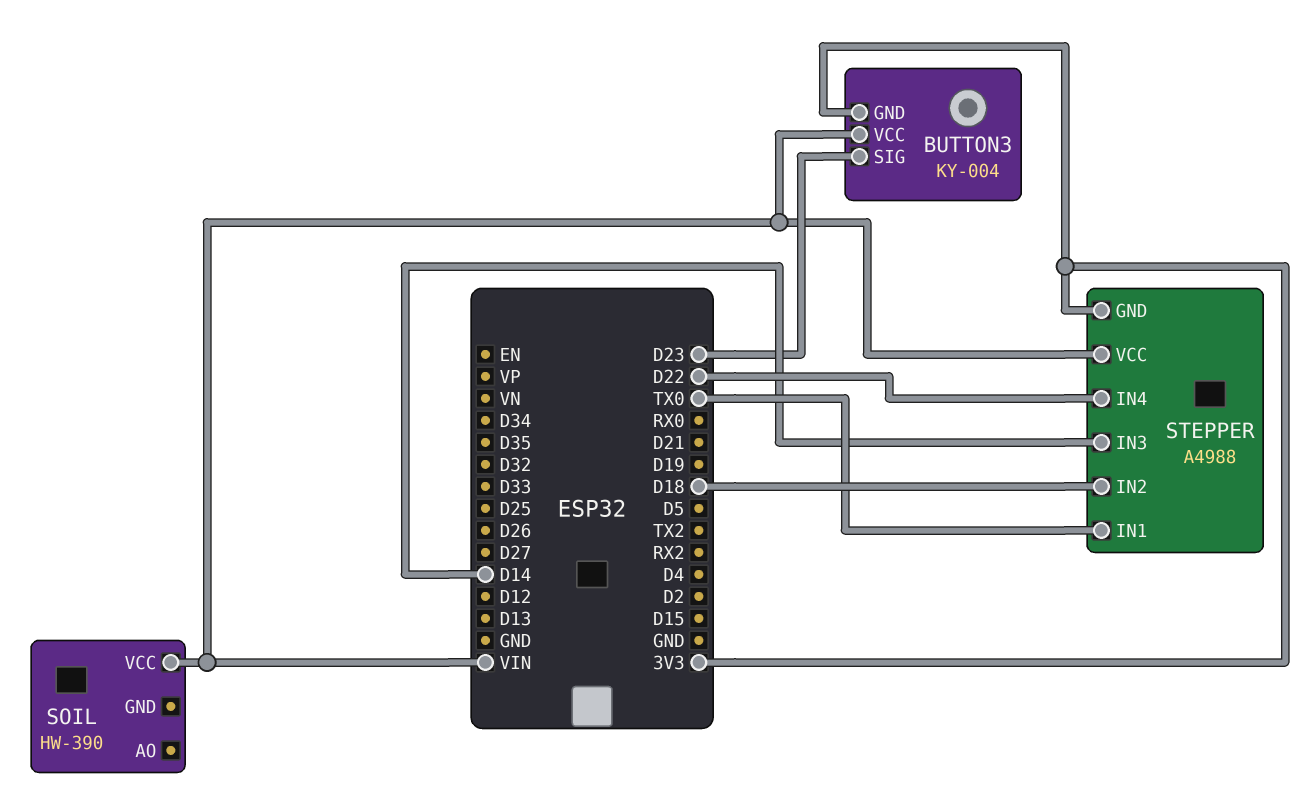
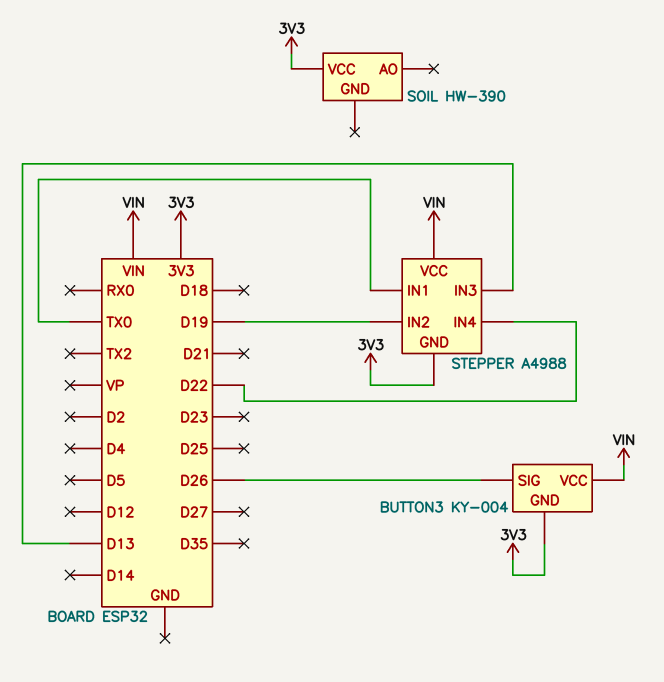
BUTTON3 pin SIG: D23 -> D26
SOIL pin VCC: VIN -> 3V3
STEPPER pin IN2: D18 -> D19
STEPPER pin IN3: D14 -> D13

